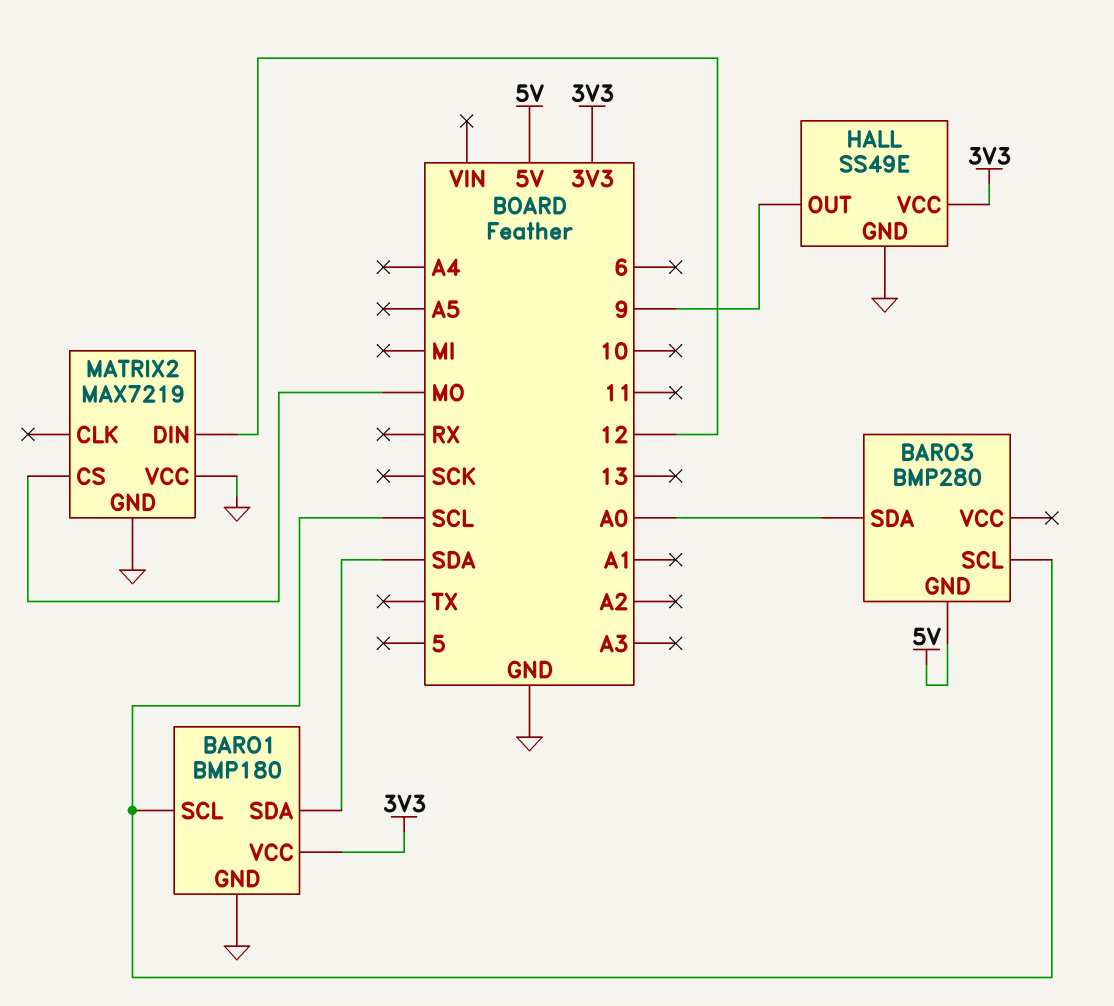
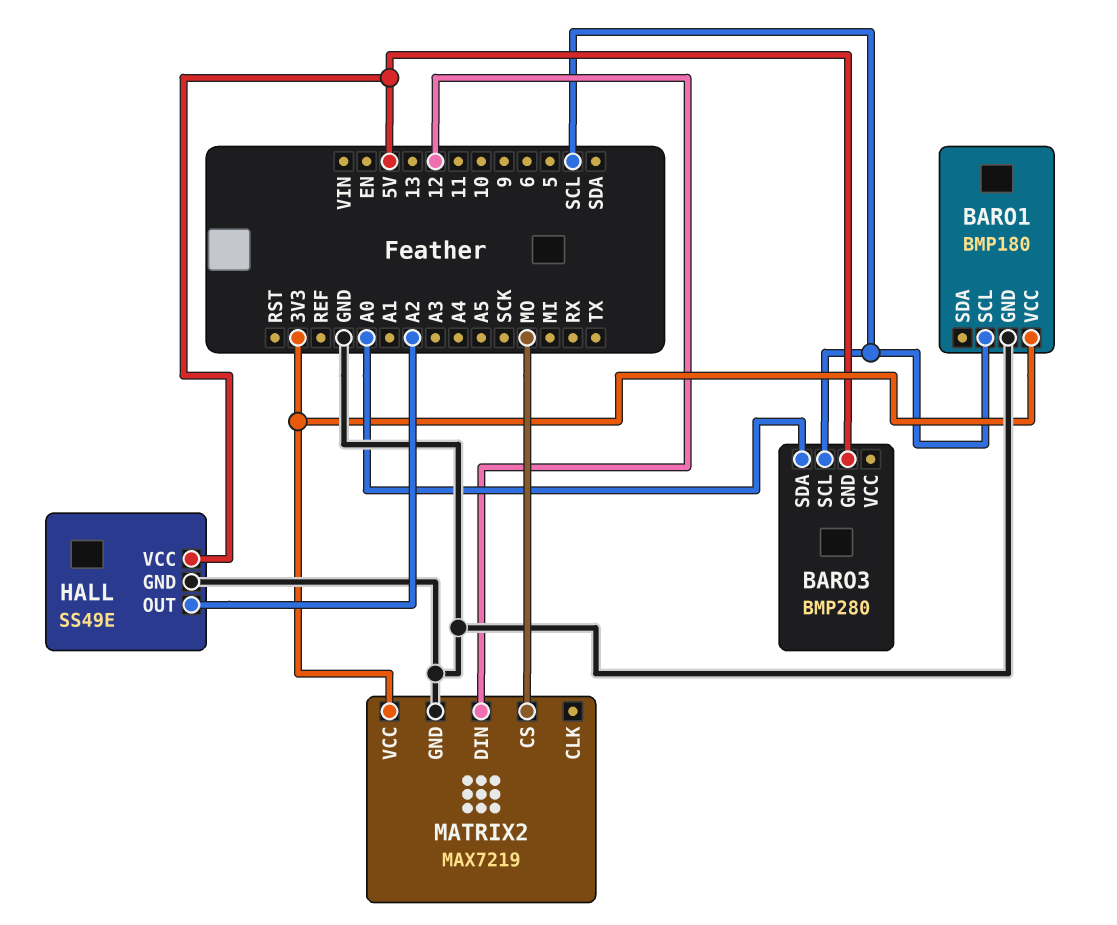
BARO1 pin SDA: SDA -> none
HALL pin OUT: 9 -> A2
HALL pin VCC: 3V3 -> 5V
MATRIX2 pin VCC: GND -> 3V3

